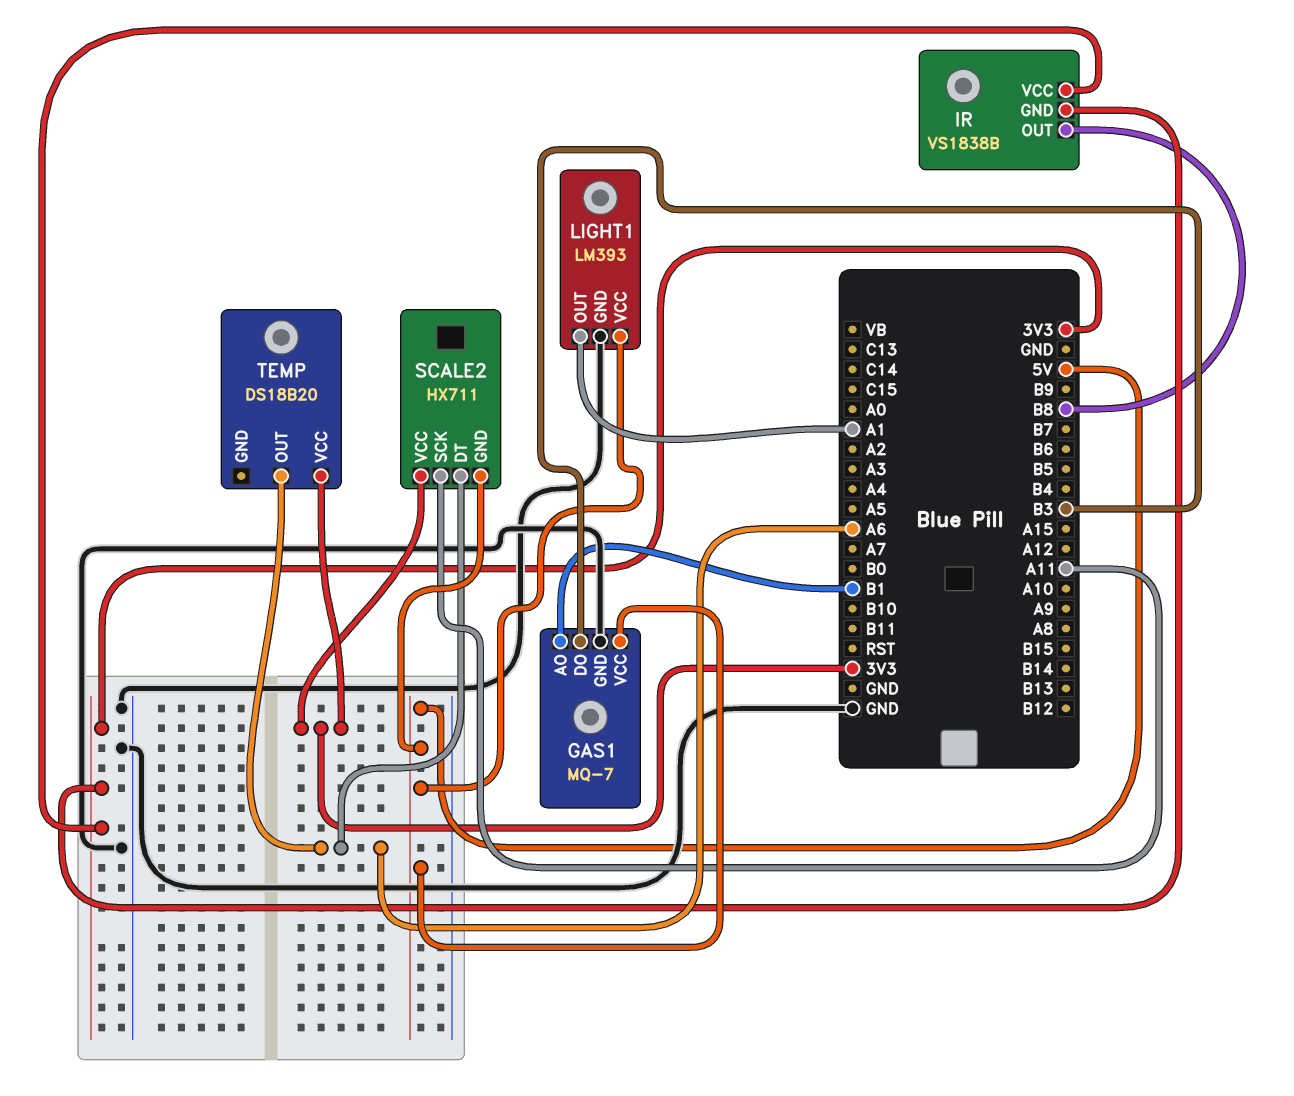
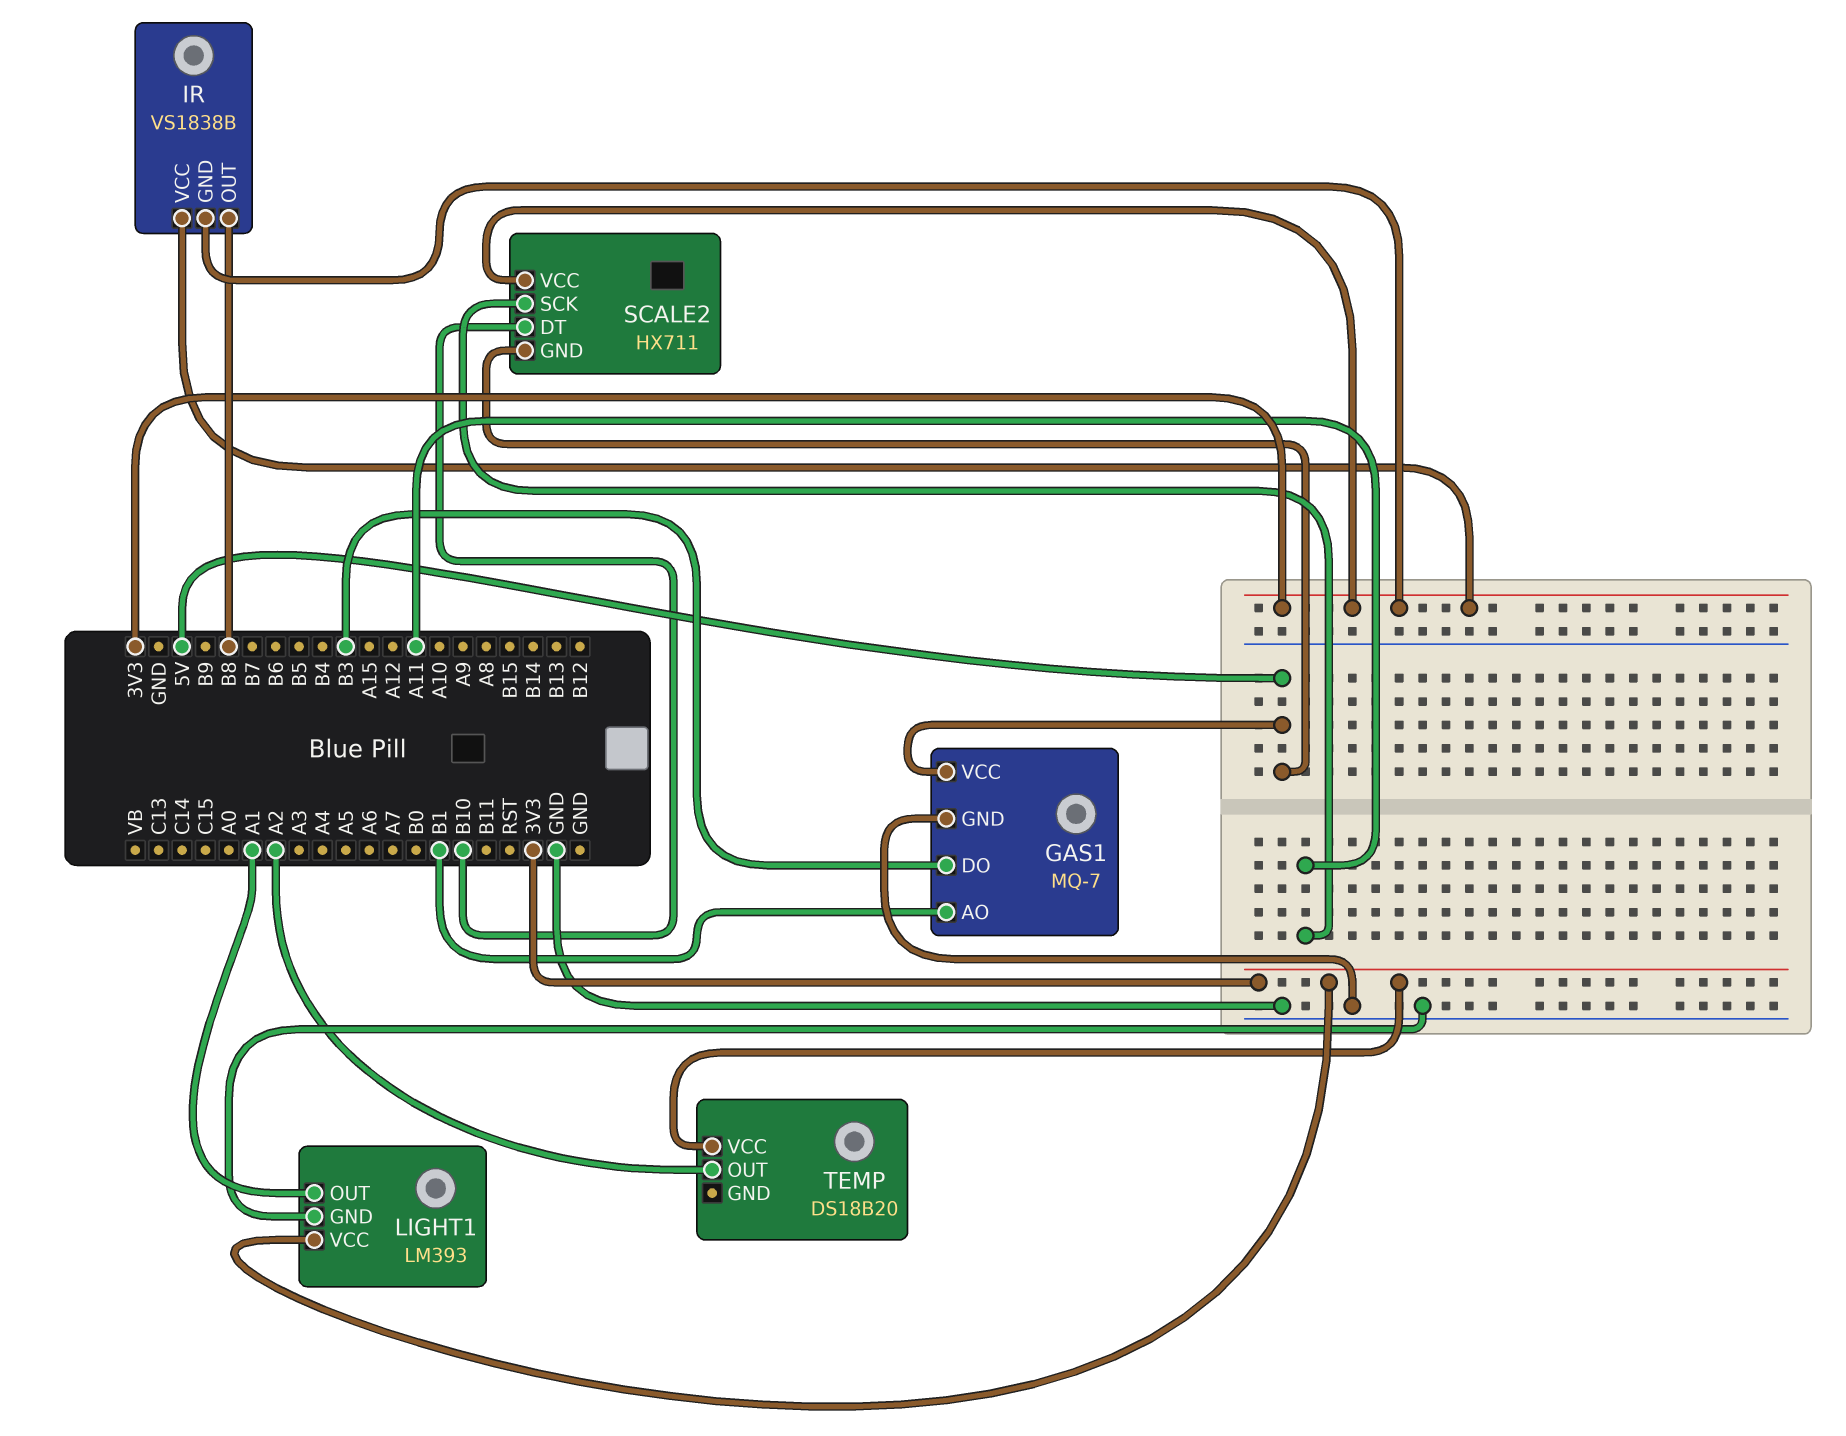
LIGHT1 pin VCC: 5V -> 3V3
SCALE2 pin DT: A6 -> B10
TEMP pin OUT: A6 -> A2

